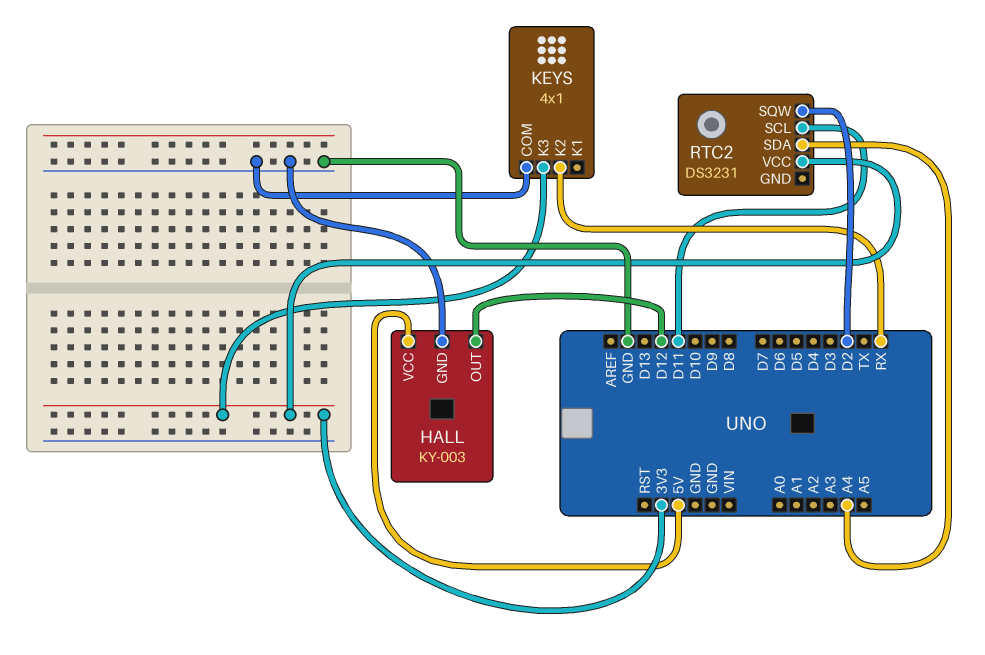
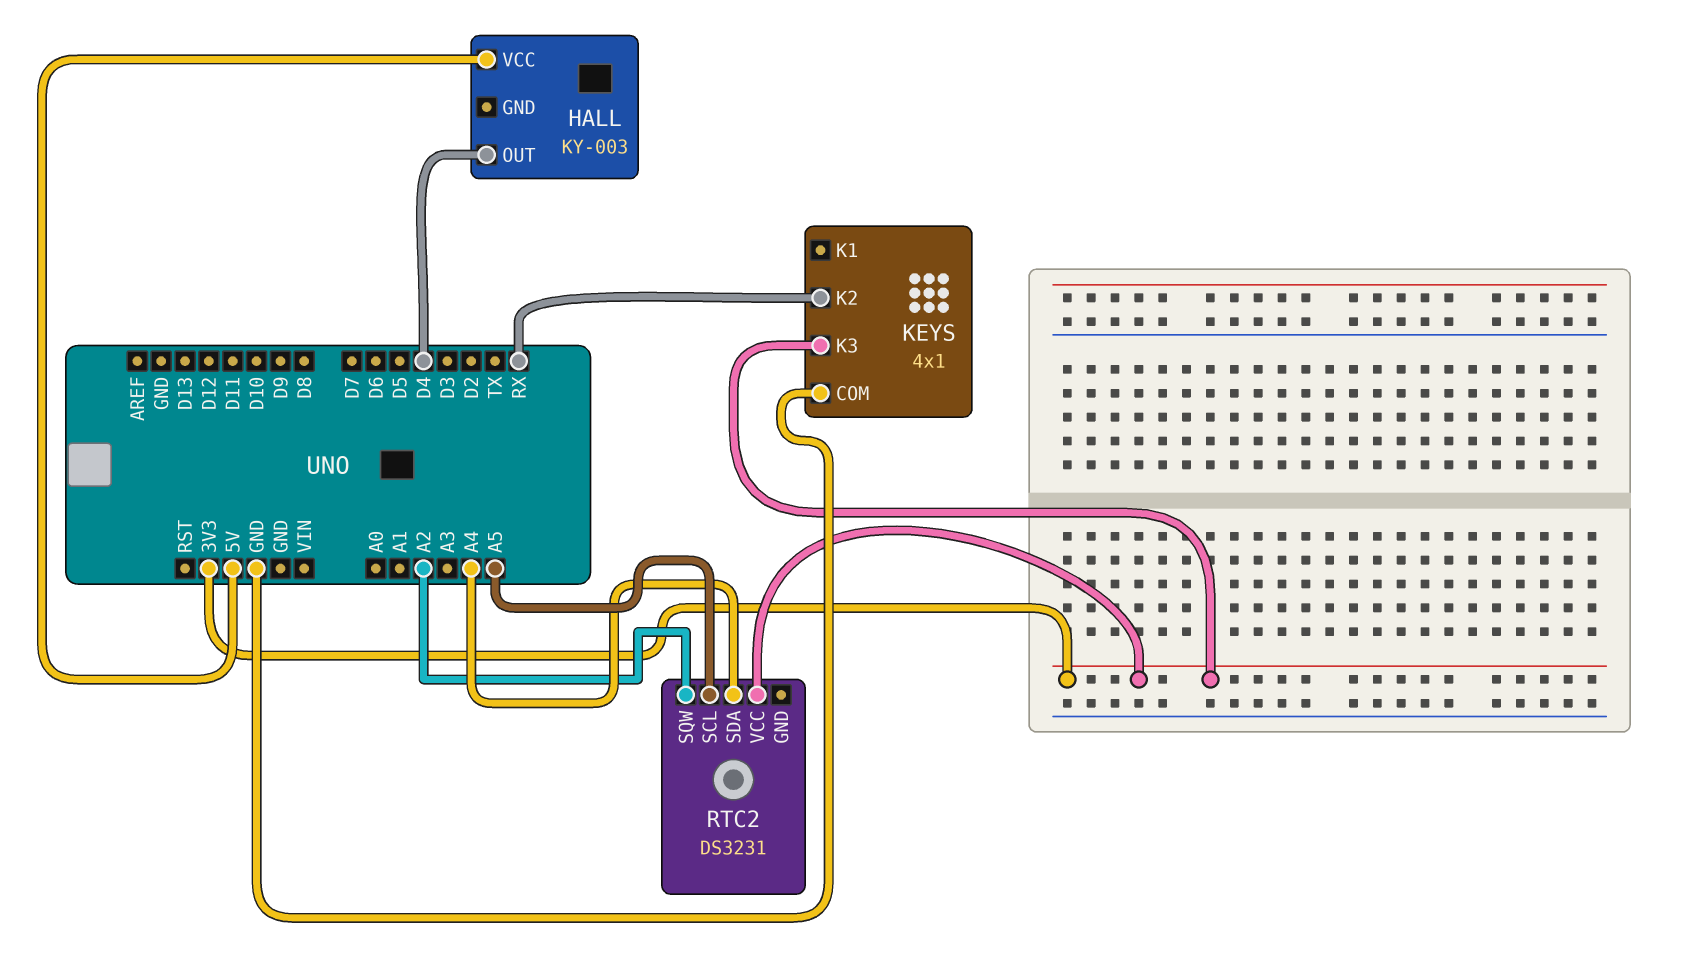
HALL pin GND: GND -> none
HALL pin OUT: D12 -> D4
RTC2 pin SCL: D11 -> A5
RTC2 pin SQW: D2 -> A2

